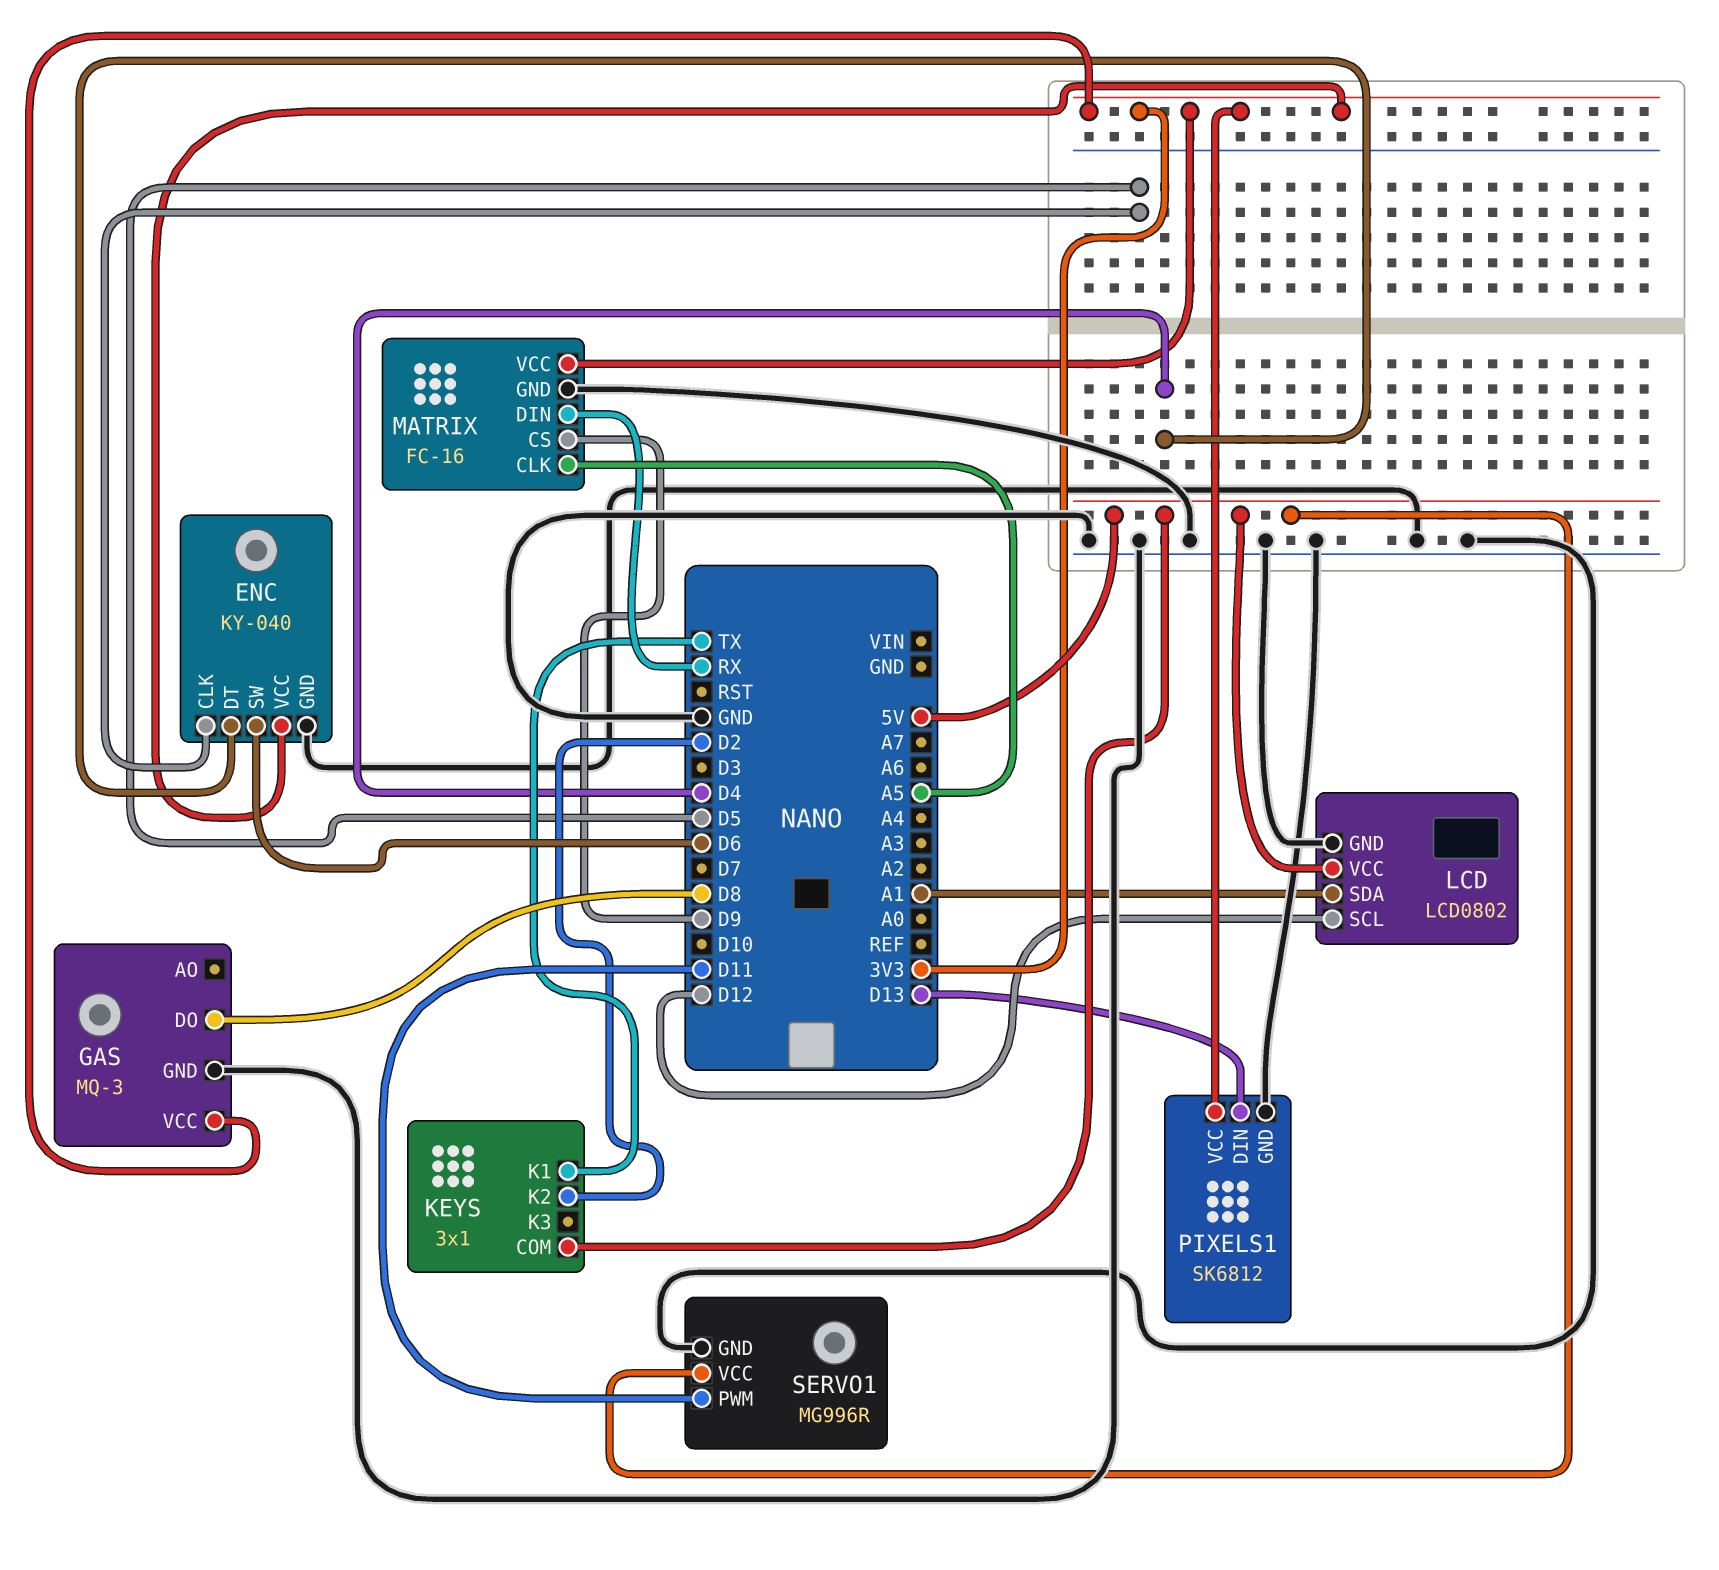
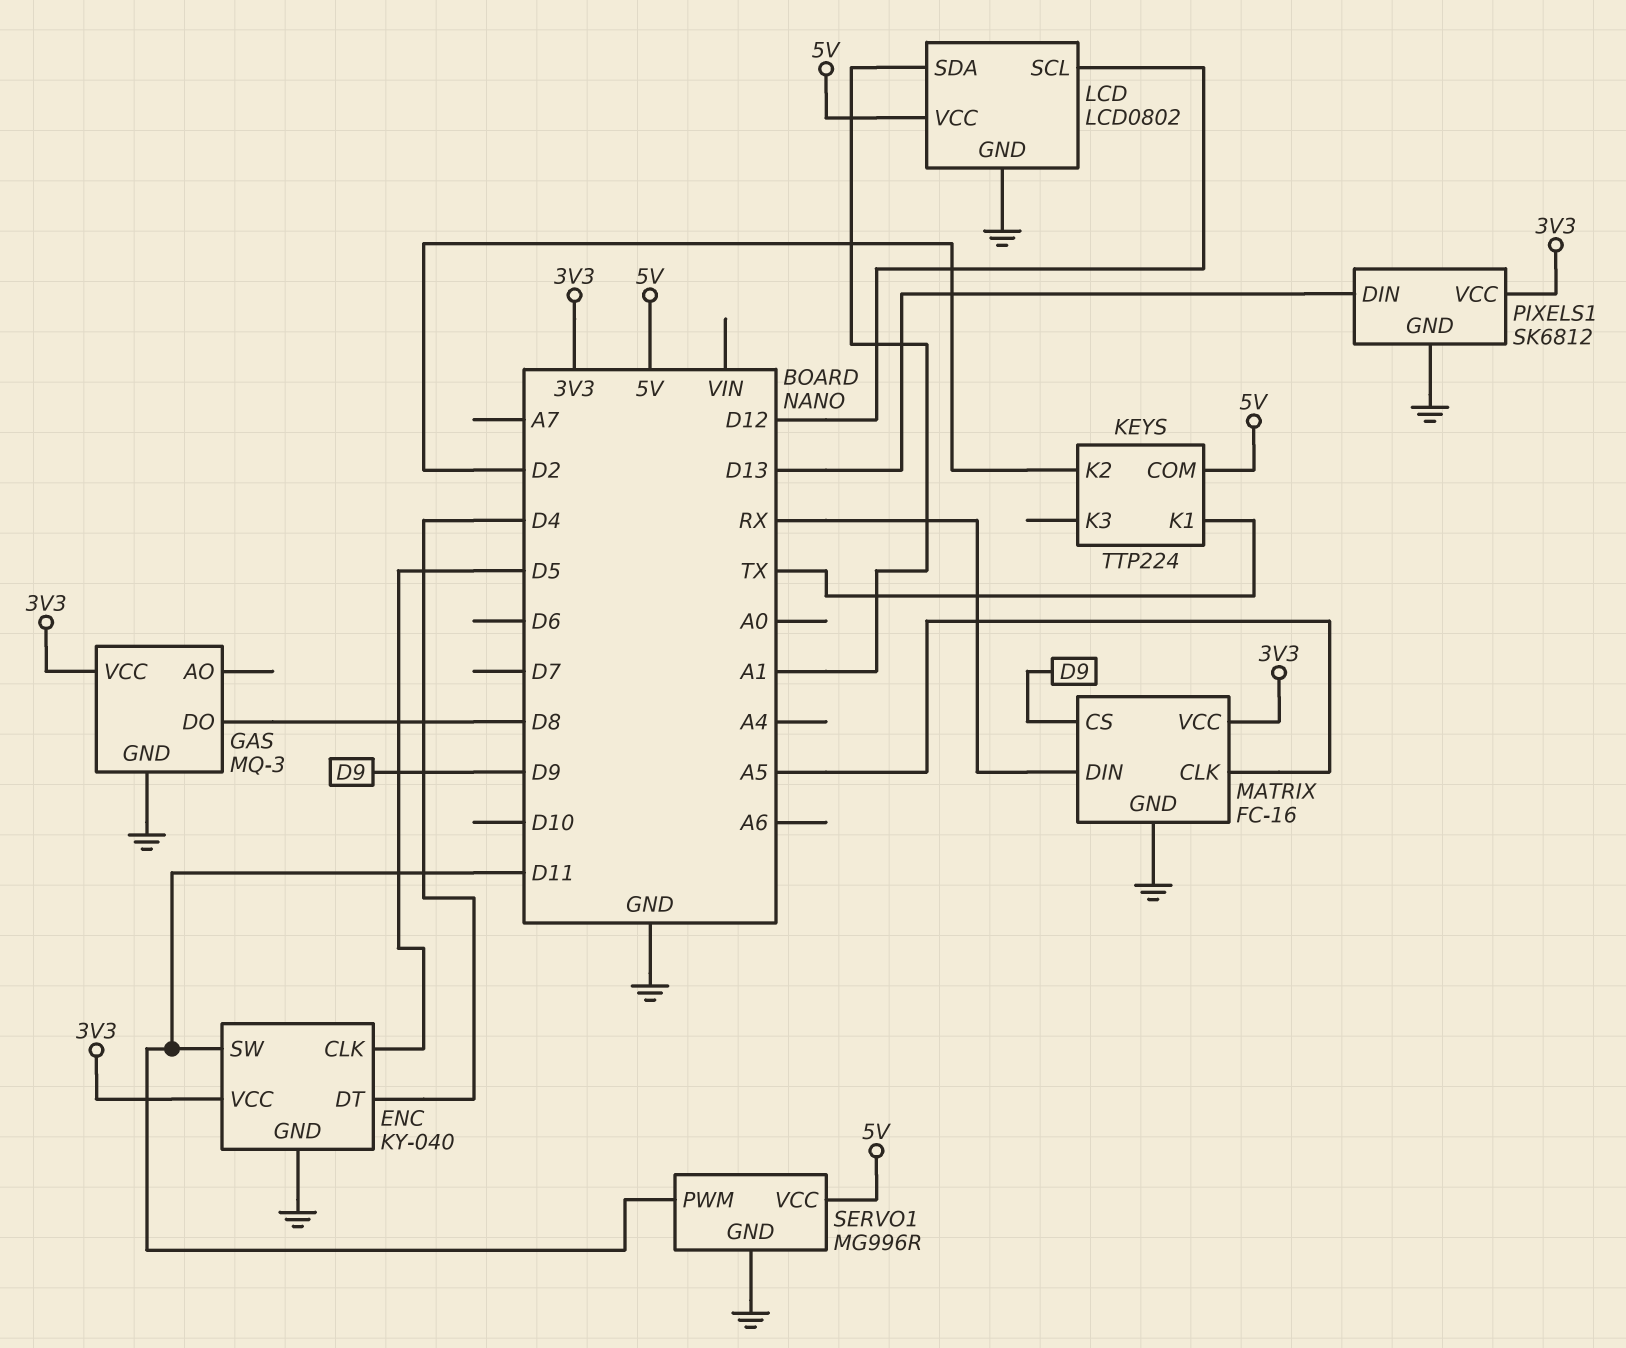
ENC pin SW: D6 -> D11
KEYS: 3x1 -> TTP224

